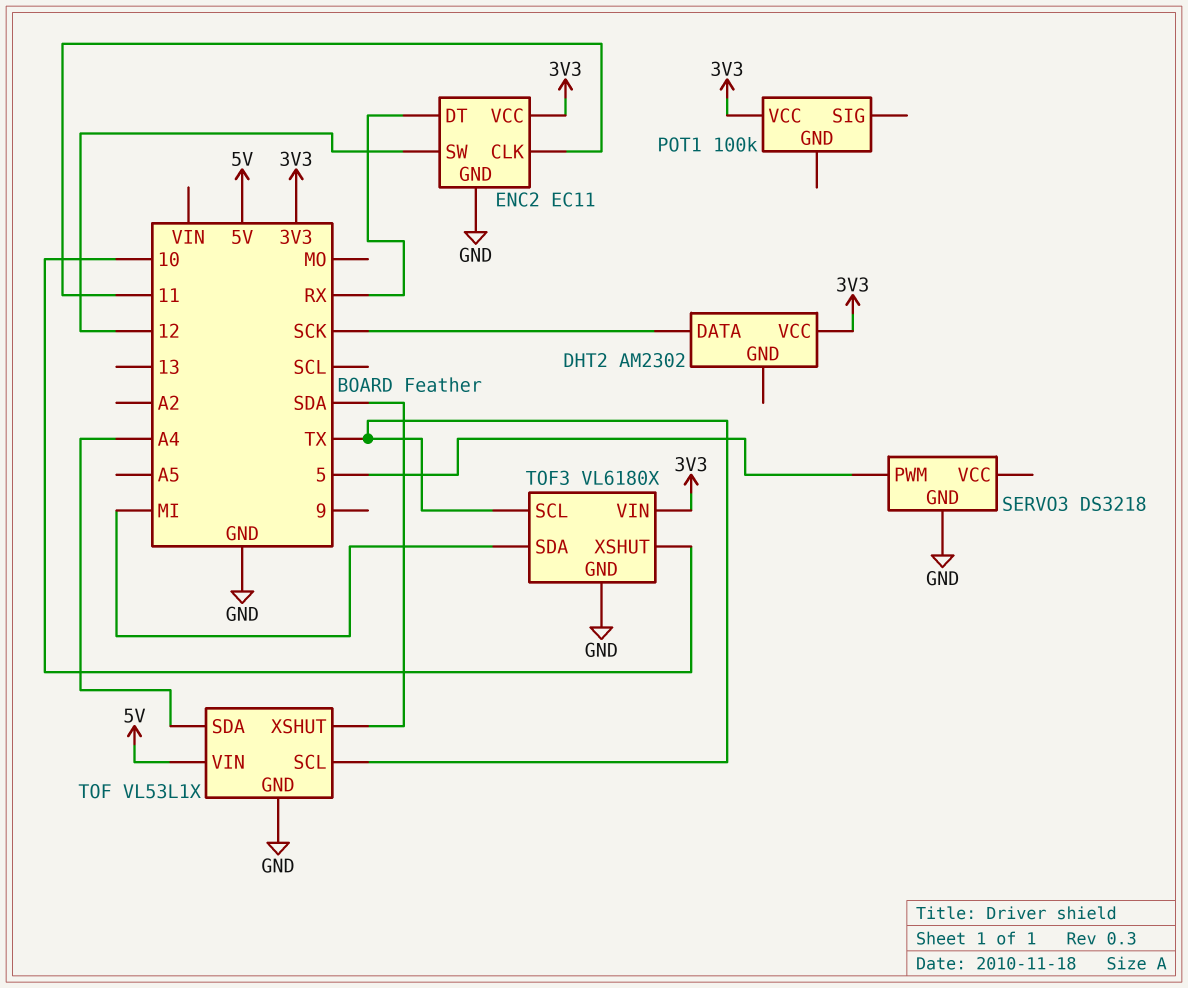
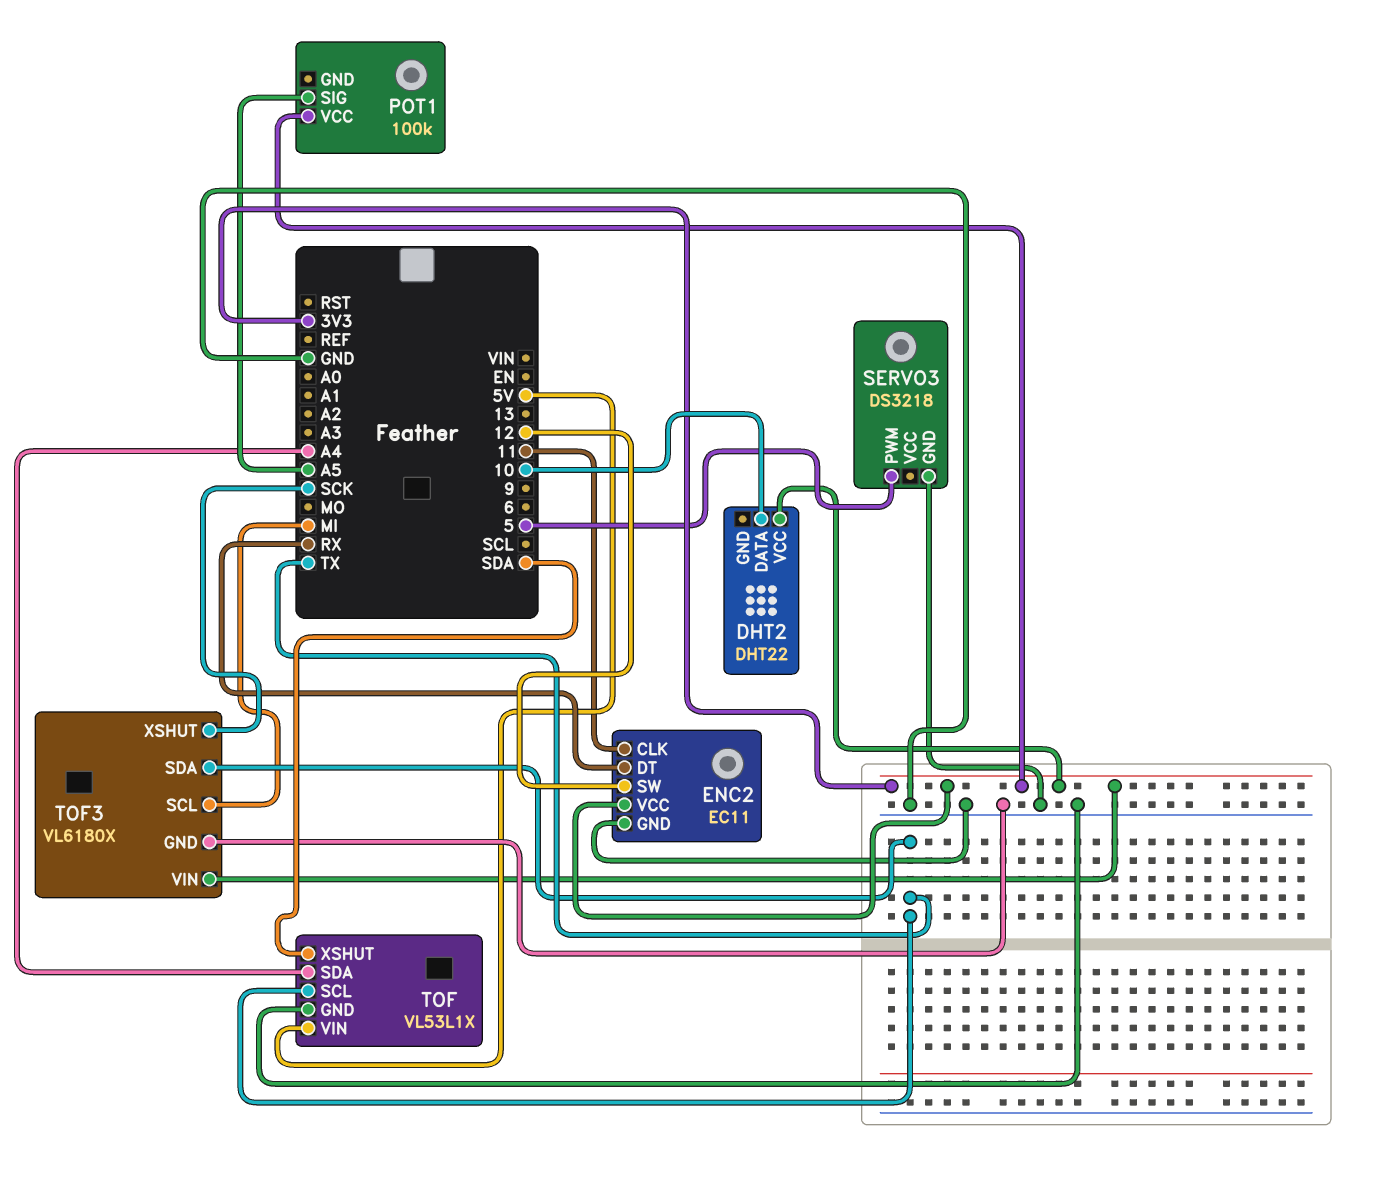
DHT2: AM2302 -> DHT22
DHT2 pin DATA: SCK -> 10
POT1 pin SIG: none -> A5
TOF3 pin SCL: TX -> MI
TOF3 pin SDA: MI -> TX
TOF3 pin XSHUT: 10 -> SCK

